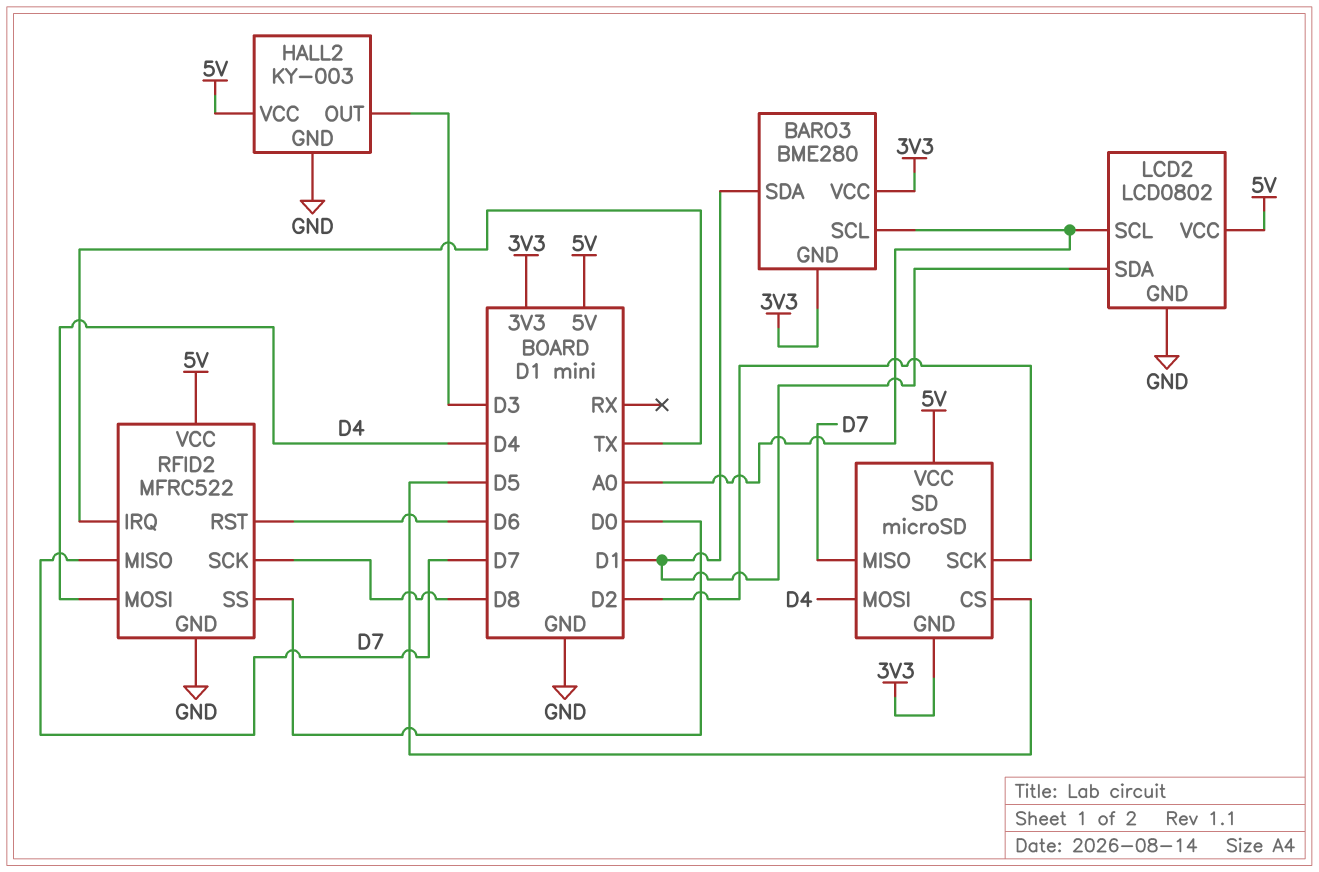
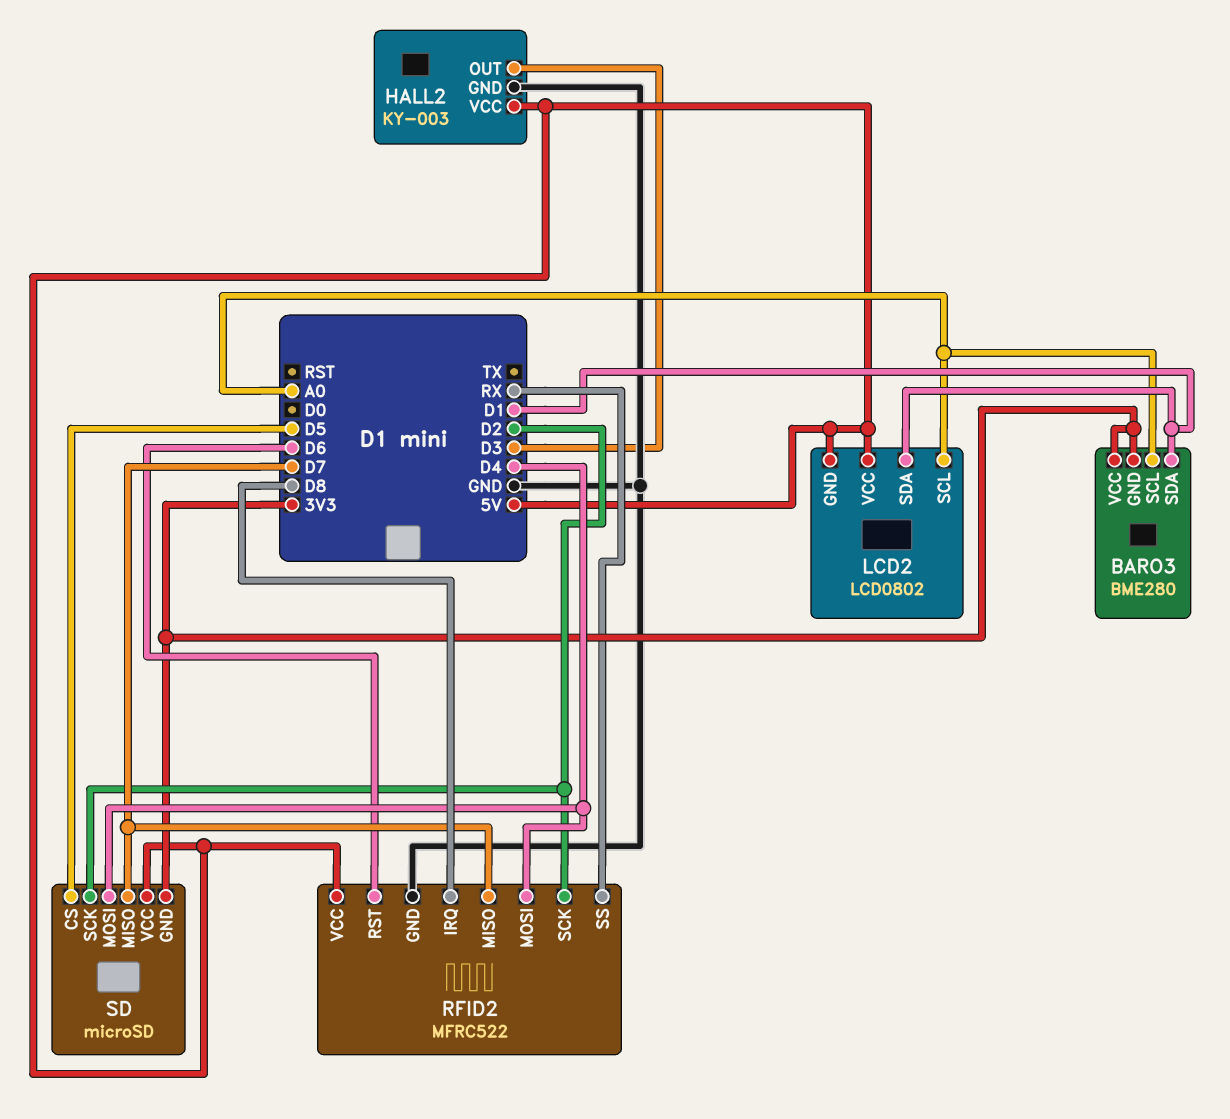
LCD2 pin GND: GND -> 5V
RFID2 pin IRQ: TX -> D8
RFID2 pin SCK: D8 -> D2
RFID2 pin SS: D0 -> RX

